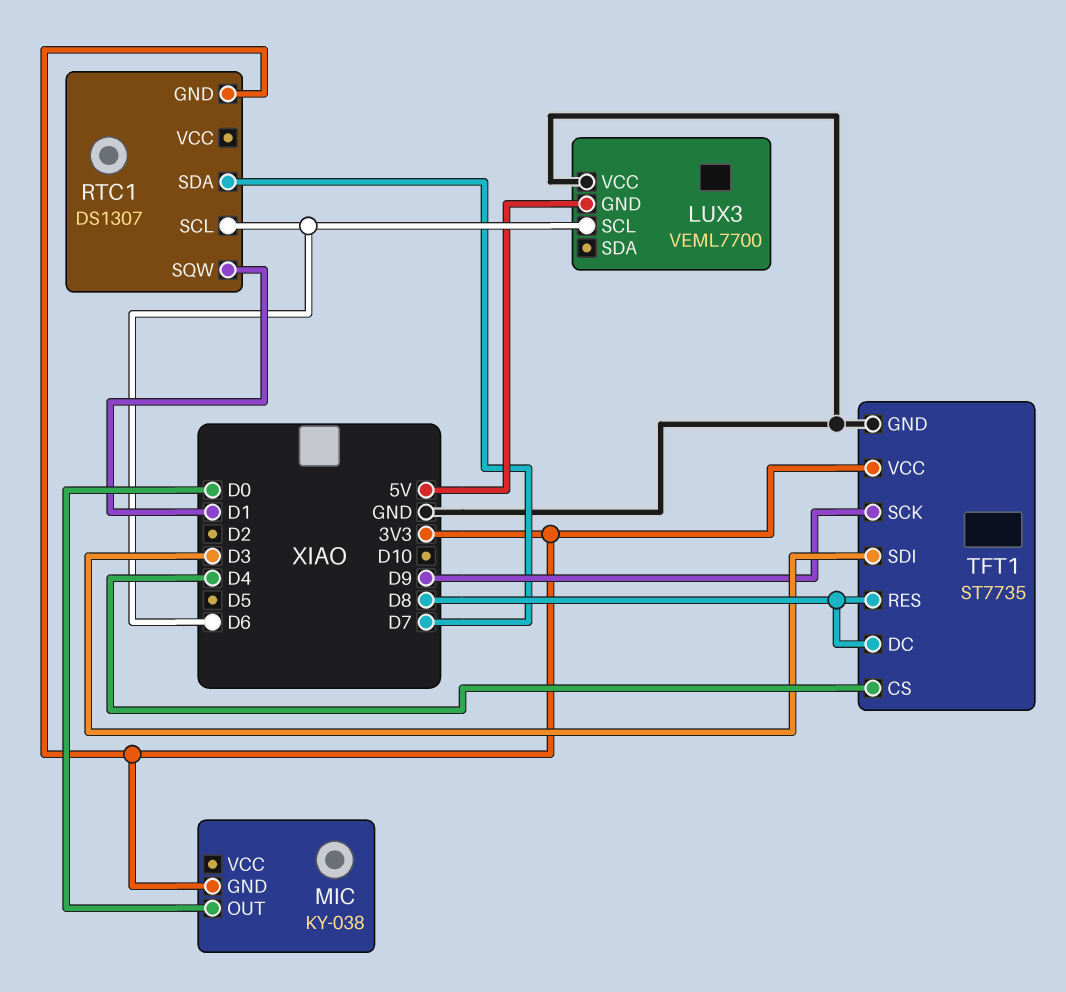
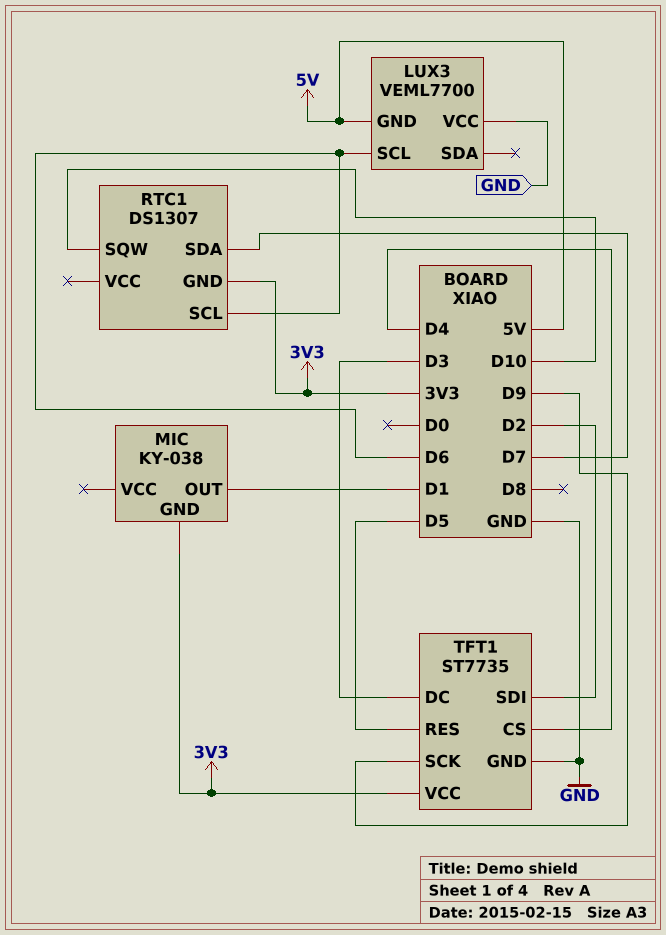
MIC pin OUT: D0 -> D1
RTC1 pin SQW: D1 -> D10
TFT1 pin DC: D8 -> D3
TFT1 pin RES: D8 -> D5
TFT1 pin SDI: D3 -> D2

